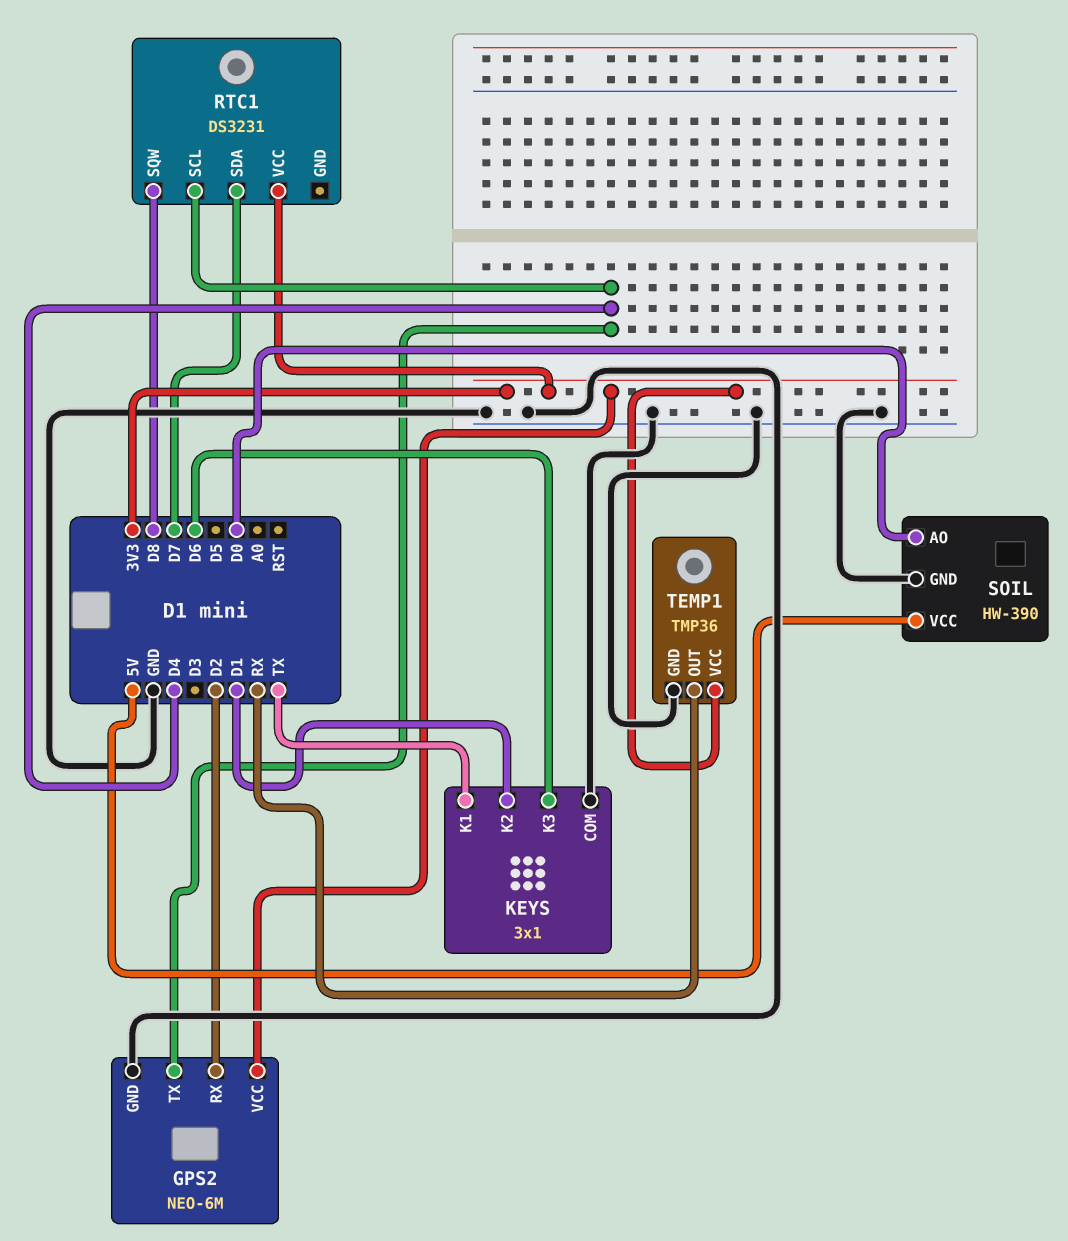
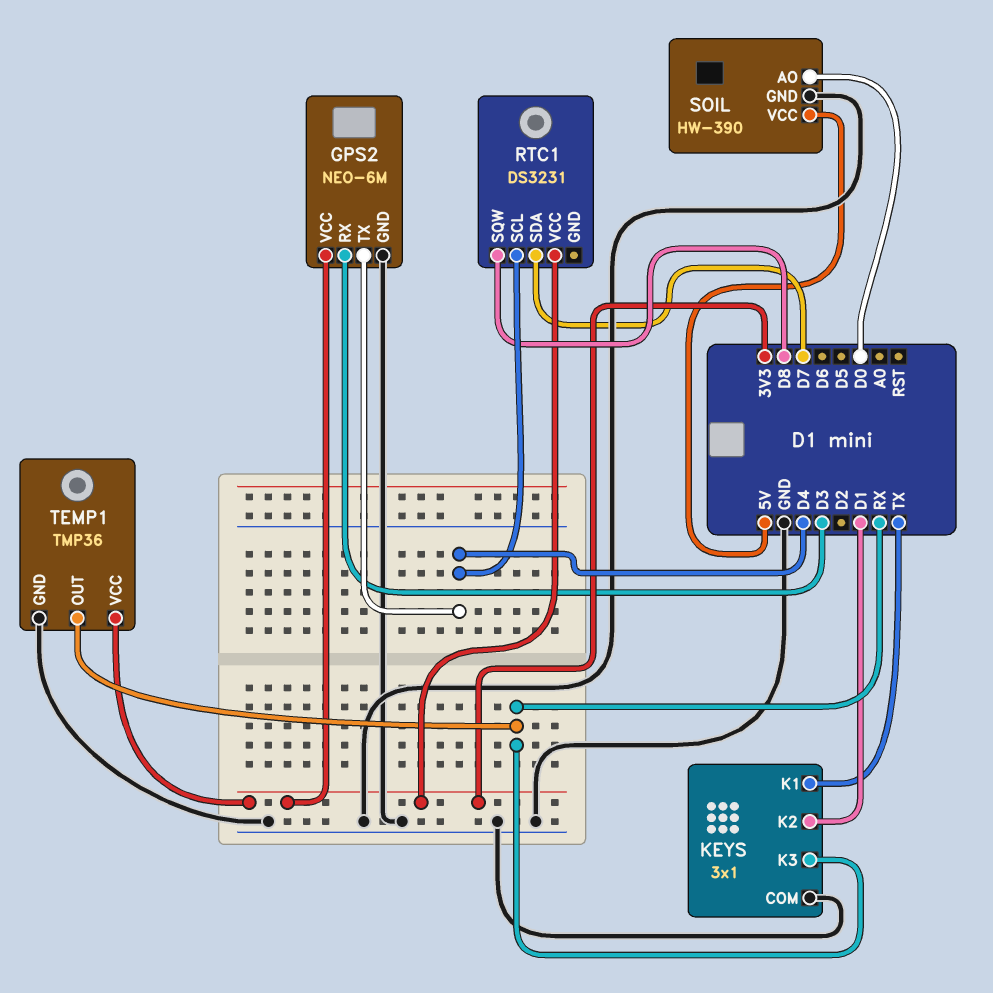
GPS2 pin RX: D2 -> D3
KEYS pin K3: D6 -> RX

